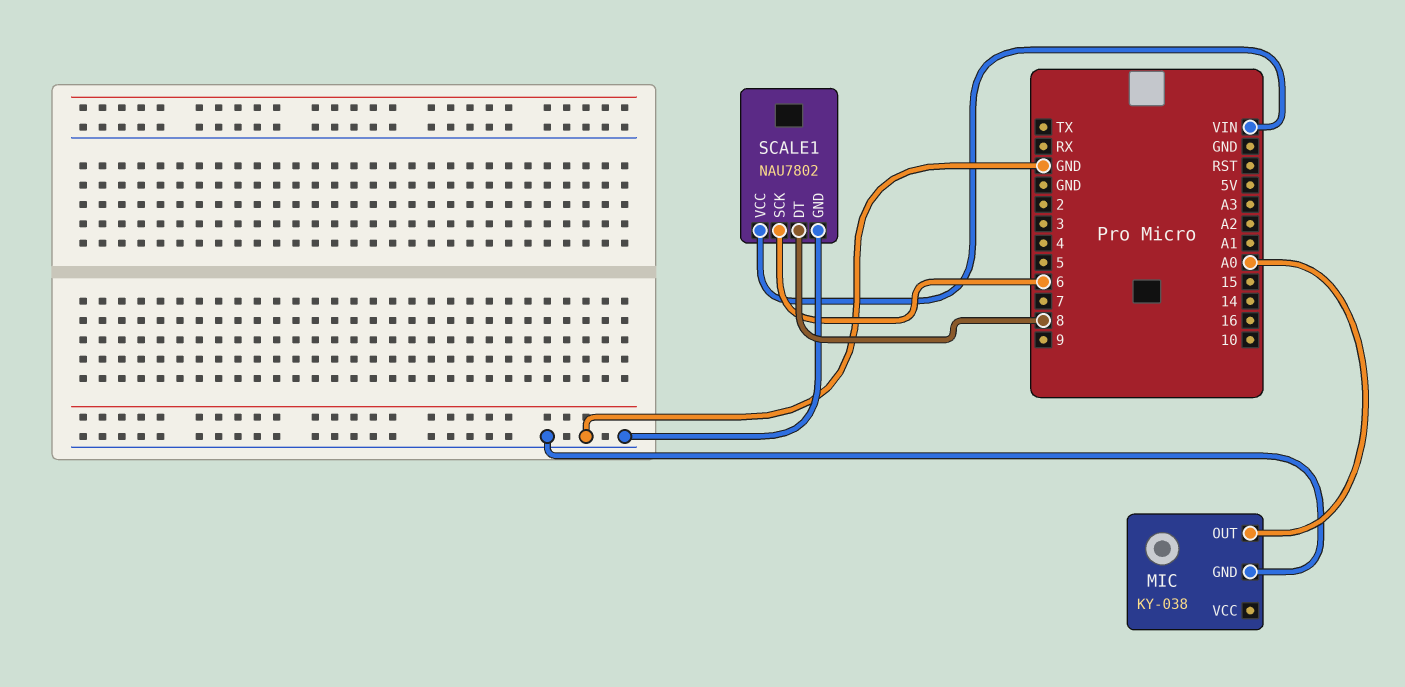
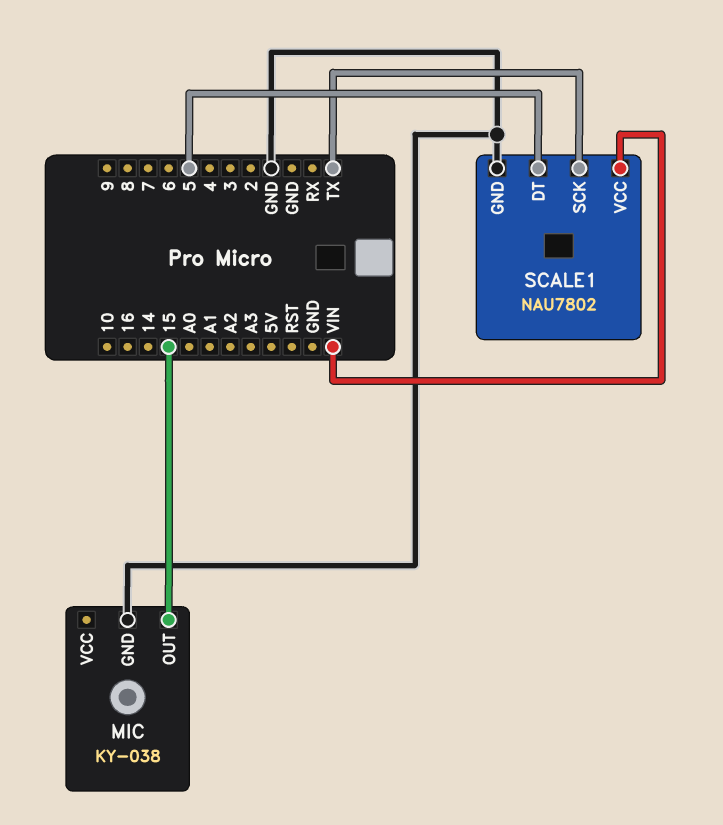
MIC pin OUT: A0 -> 15
SCALE1 pin DT: 8 -> 5
SCALE1 pin SCK: 6 -> TX

